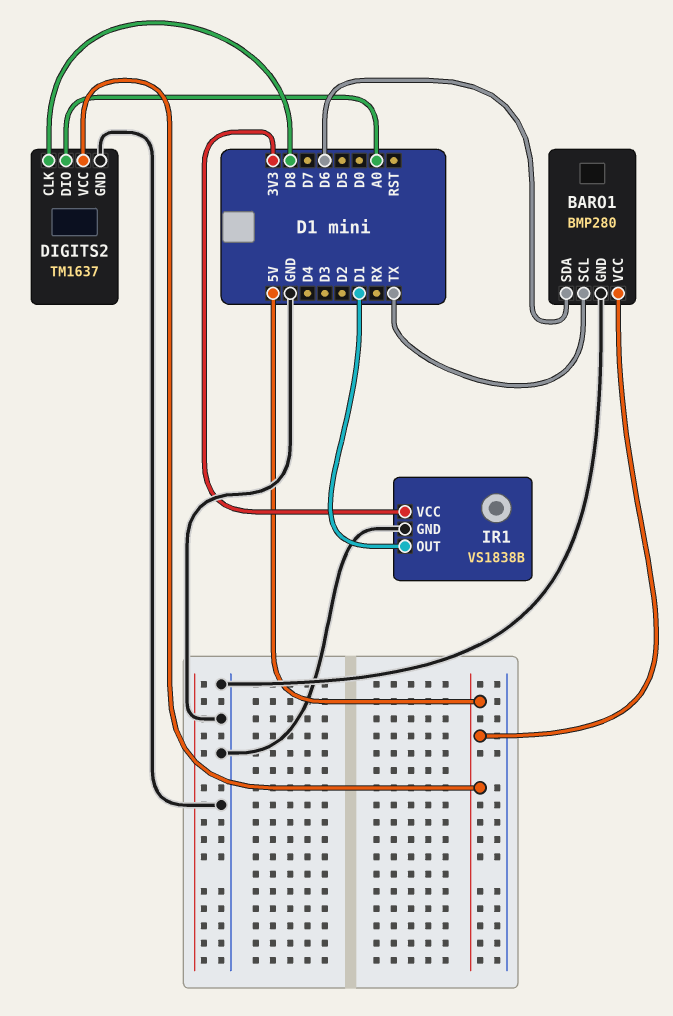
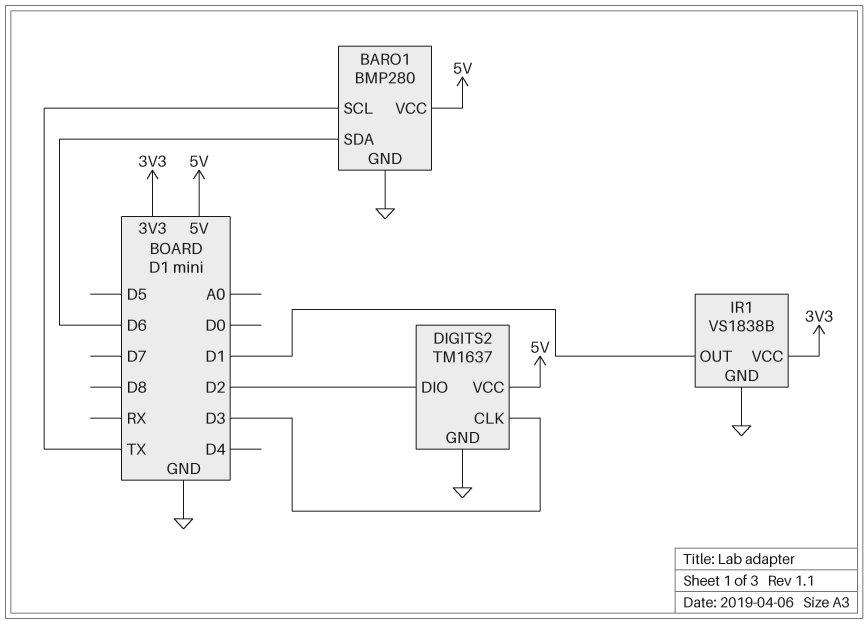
DIGITS2 pin CLK: D8 -> D3
DIGITS2 pin DIO: A0 -> D2

